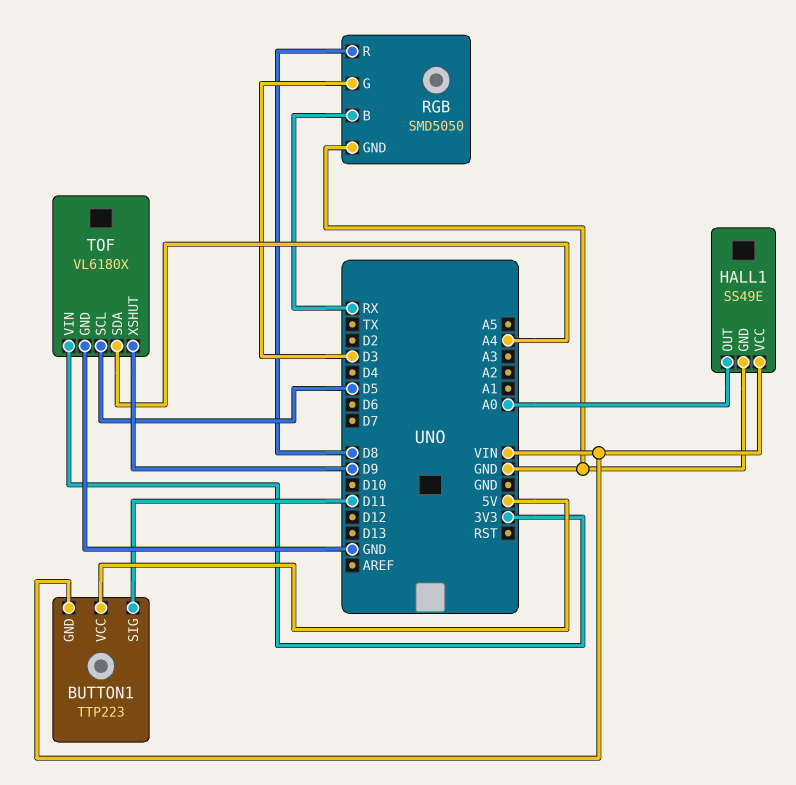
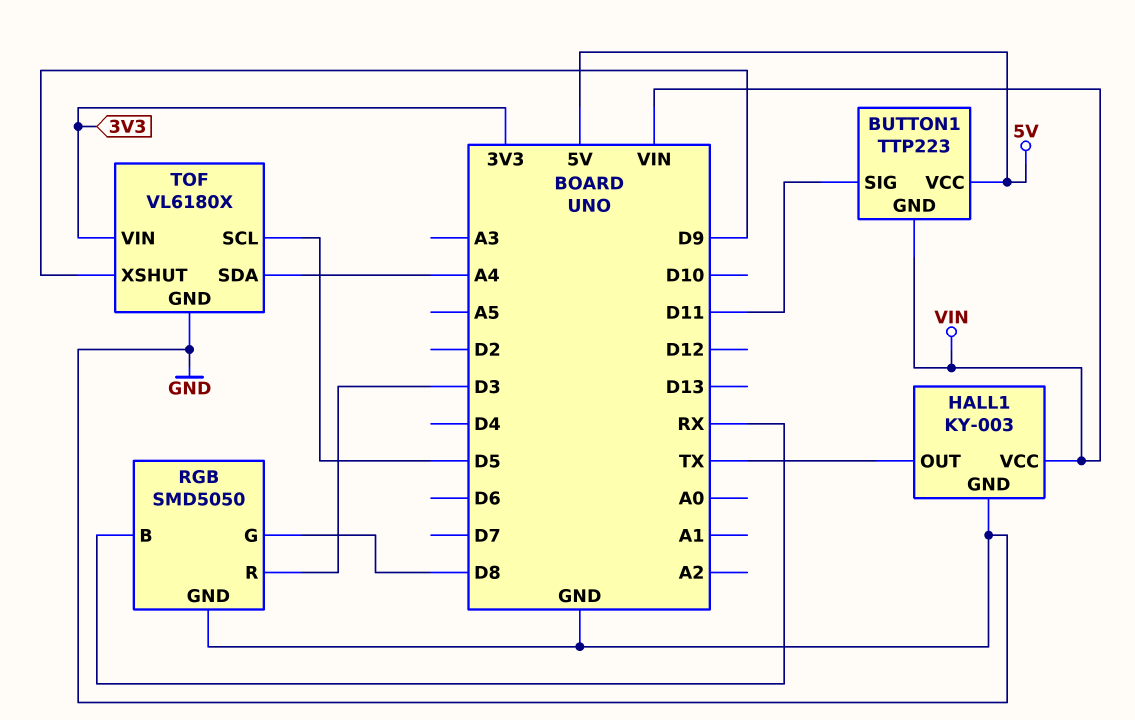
HALL1: SS49E -> KY-003
HALL1 pin OUT: A0 -> TX
RGB pin G: D3 -> D8
RGB pin R: D8 -> D3

